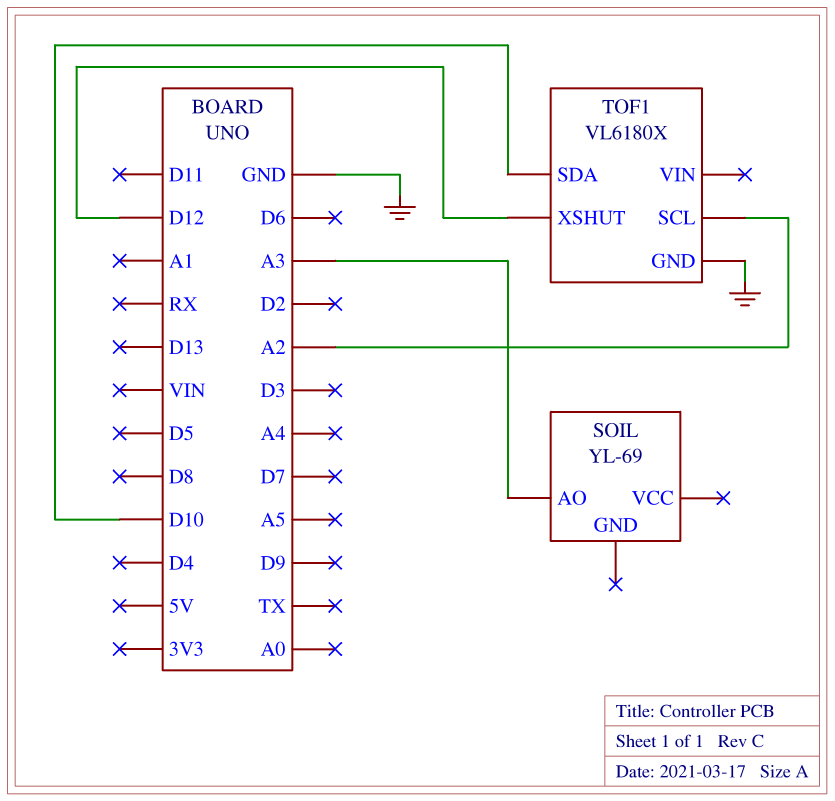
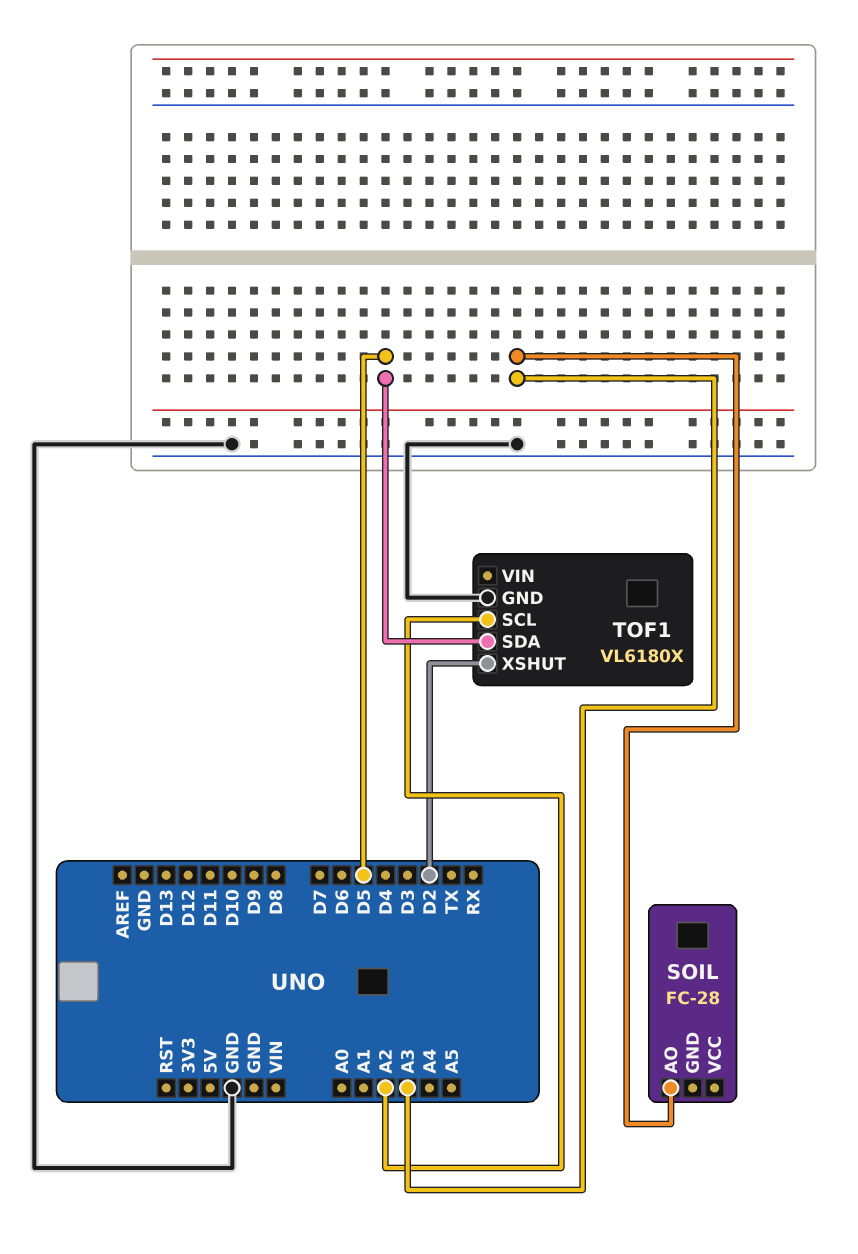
SOIL: YL-69 -> FC-28
TOF1 pin SDA: D10 -> D5
TOF1 pin XSHUT: D12 -> D2

